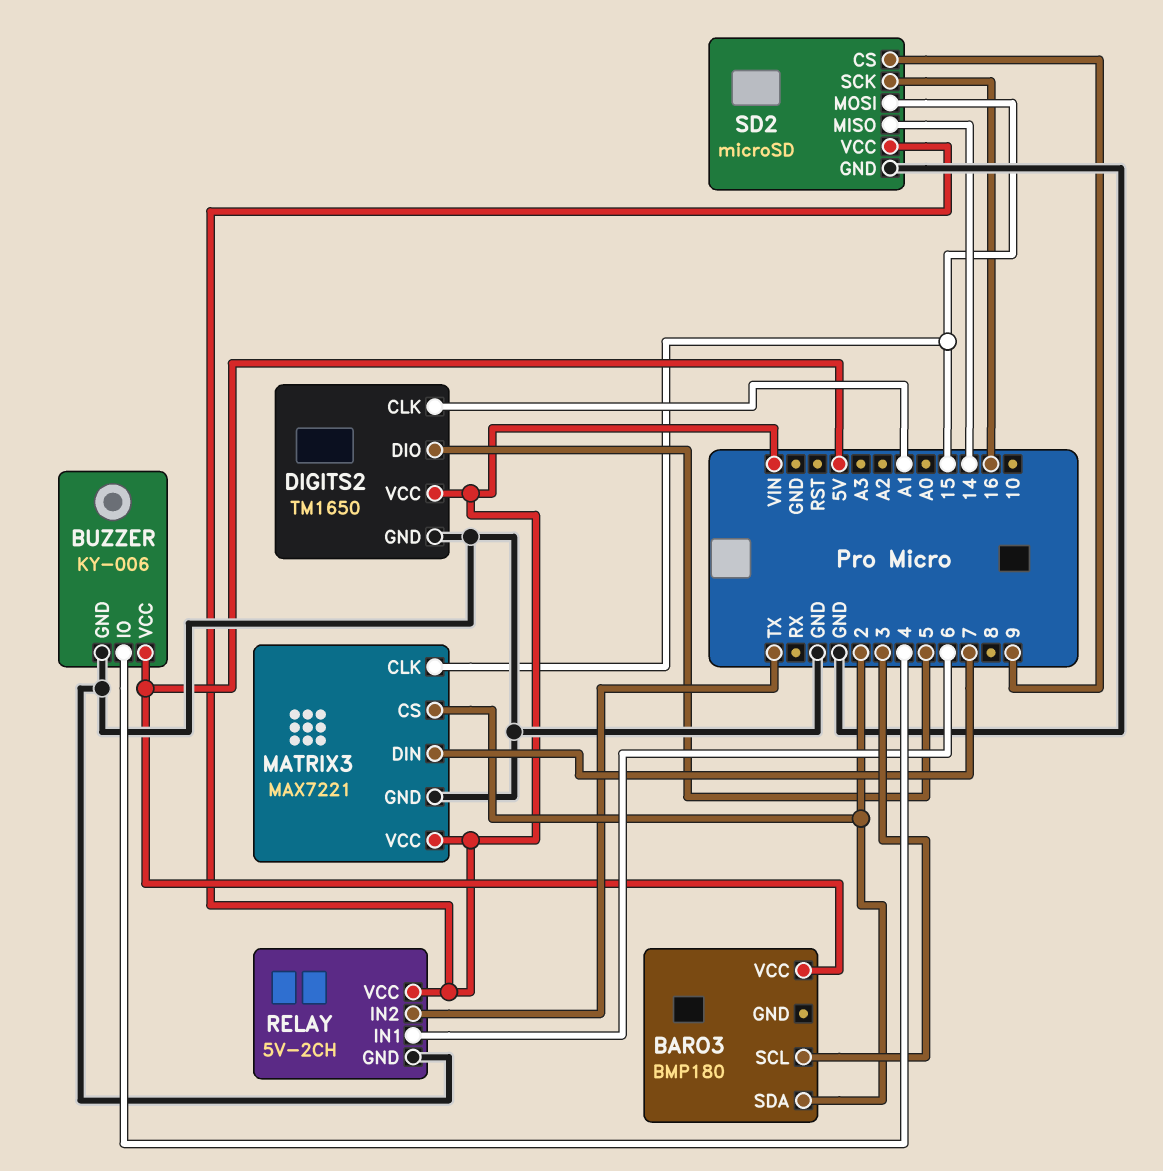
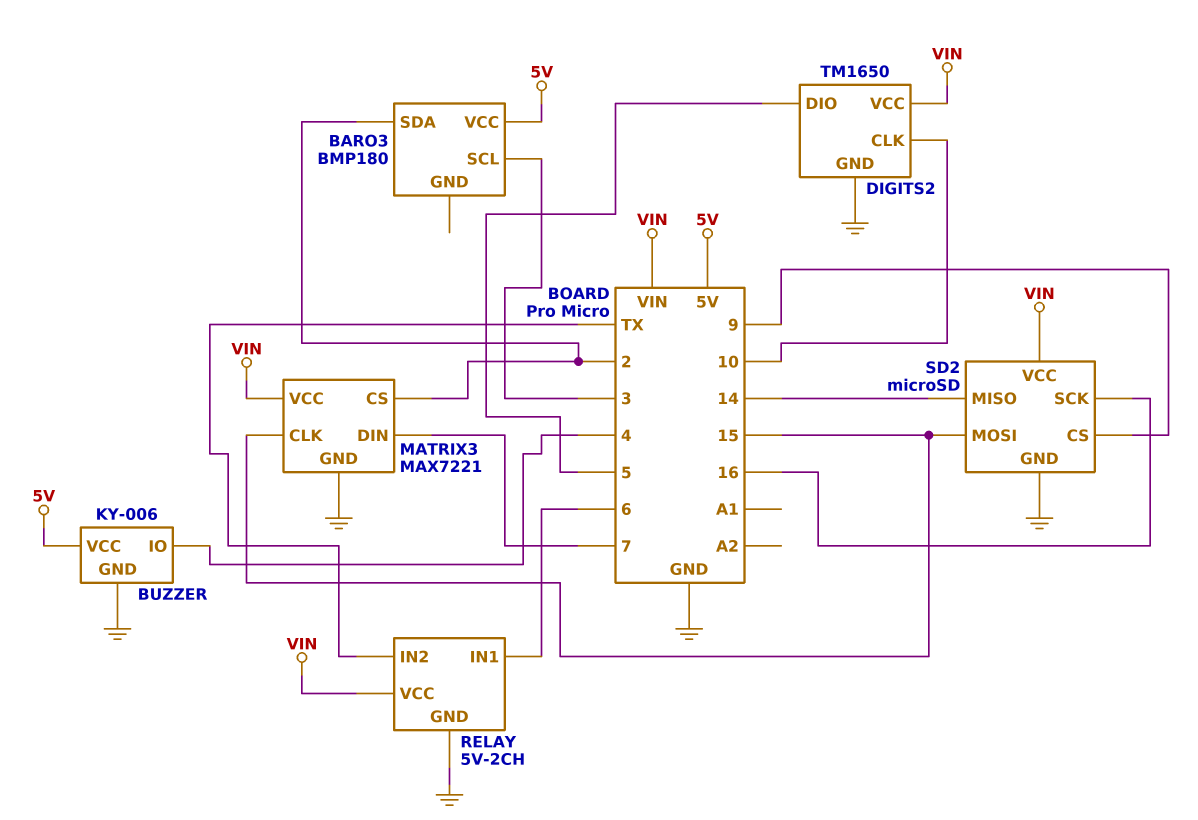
DIGITS2 pin CLK: A1 -> 10

